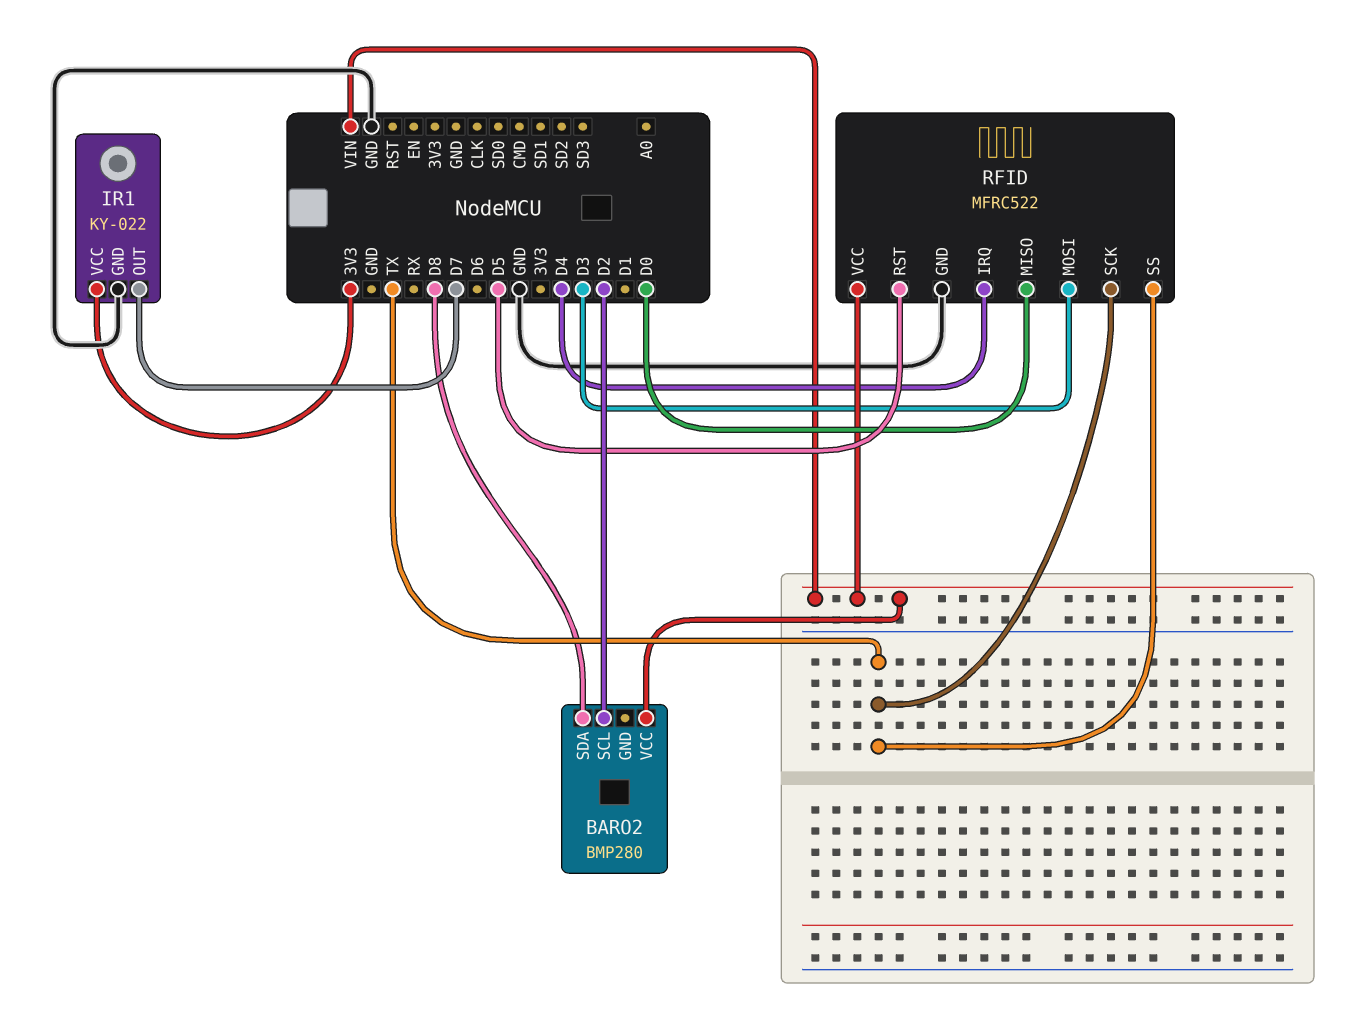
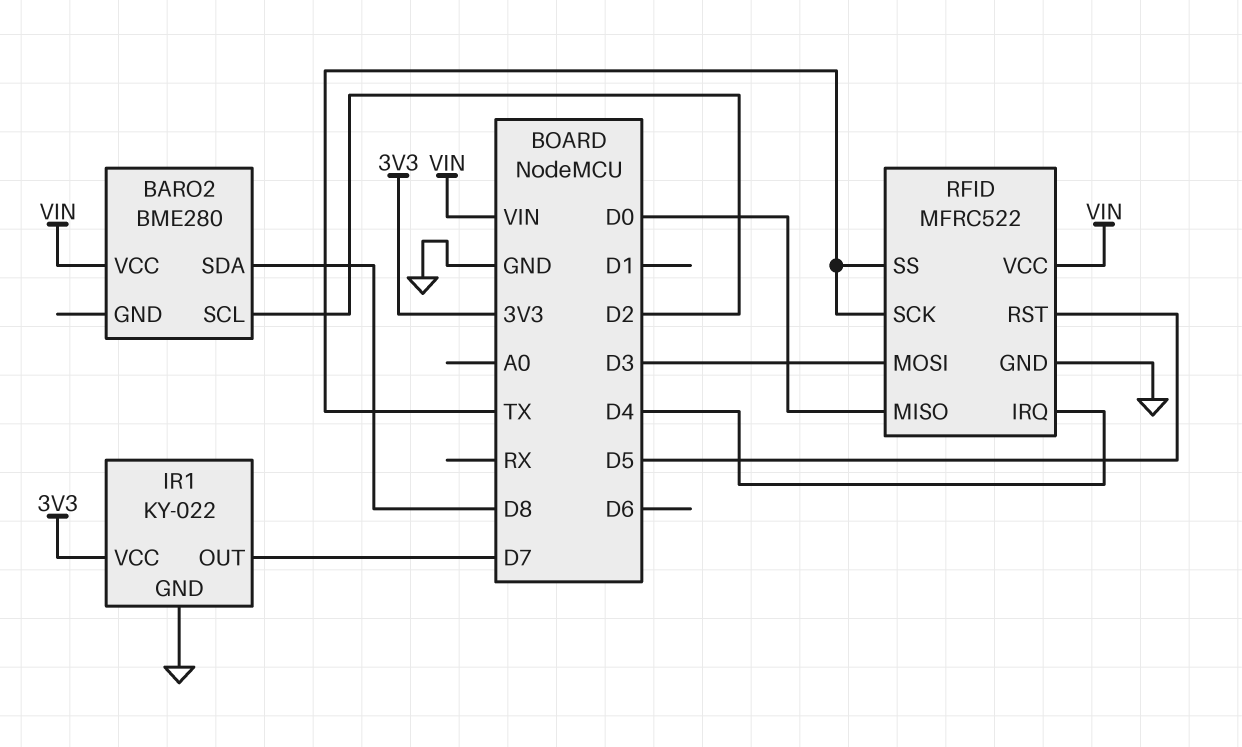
BARO2: BMP280 -> BME280

